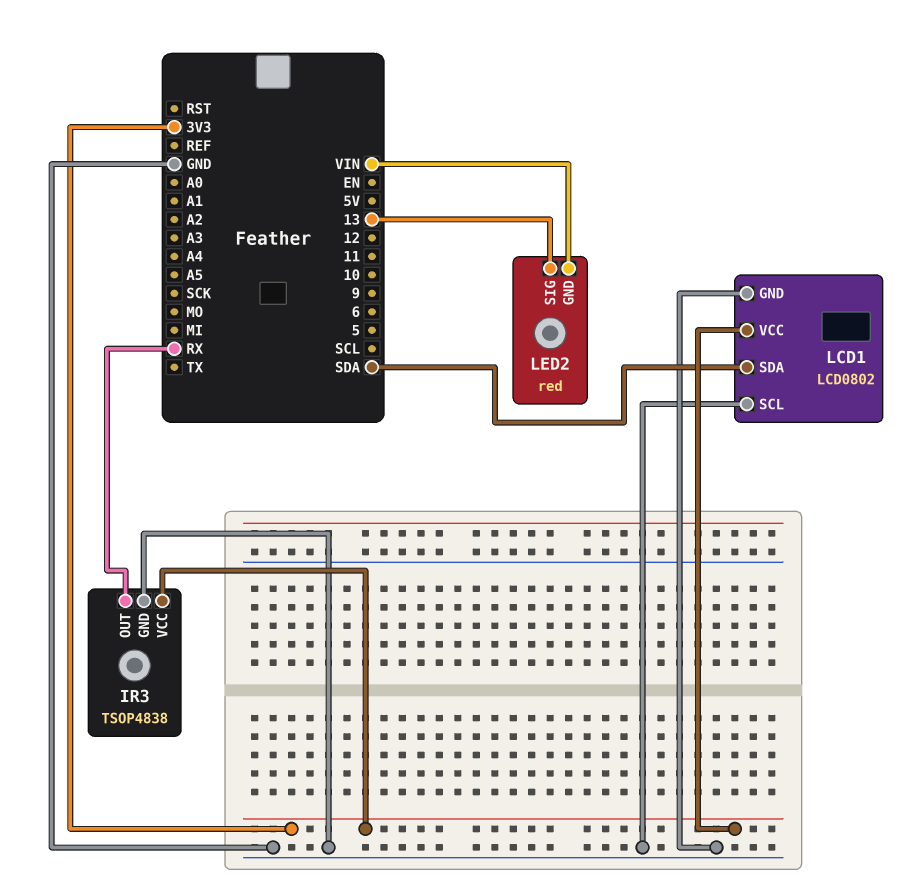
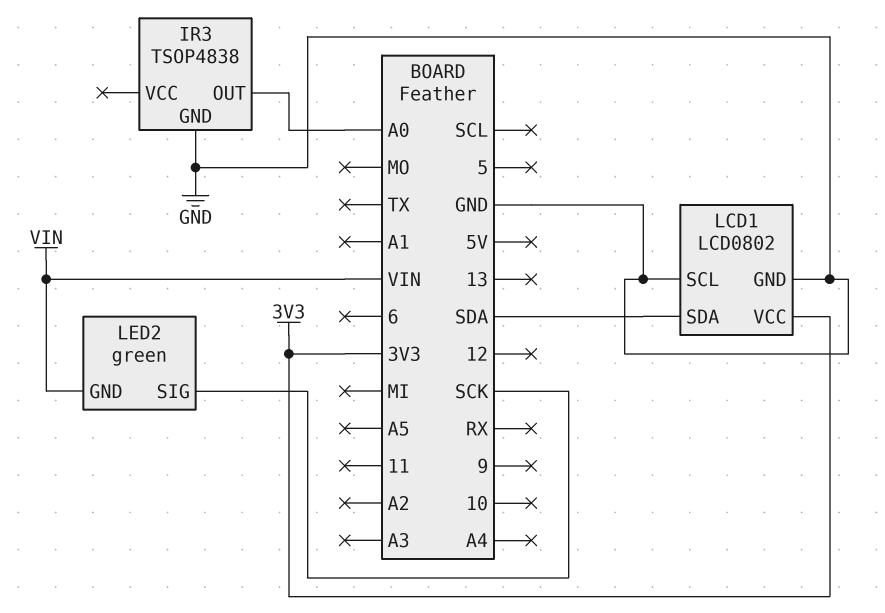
IR3 pin OUT: RX -> A0
IR3 pin VCC: 3V3 -> none
LED2: red -> green
LED2 pin SIG: 13 -> SCK

